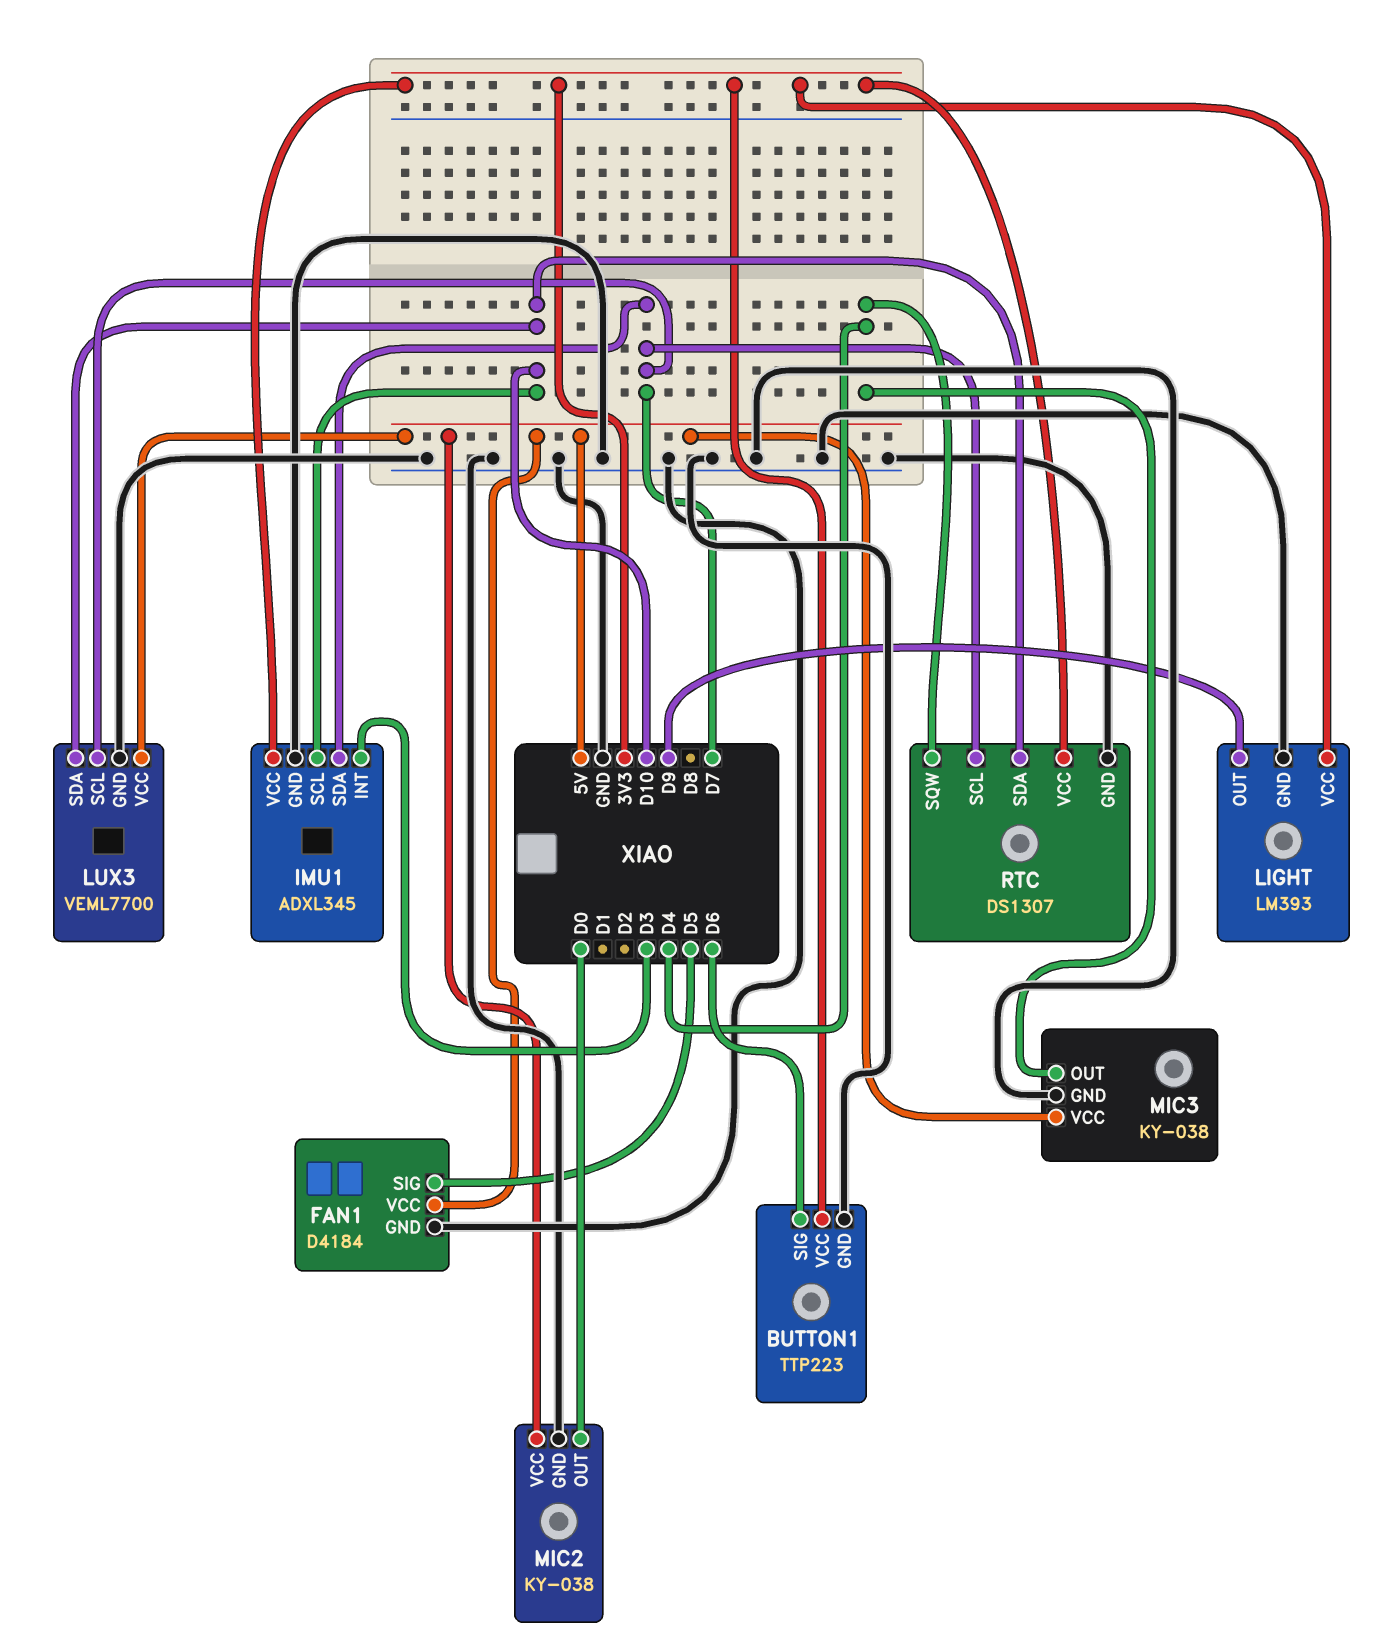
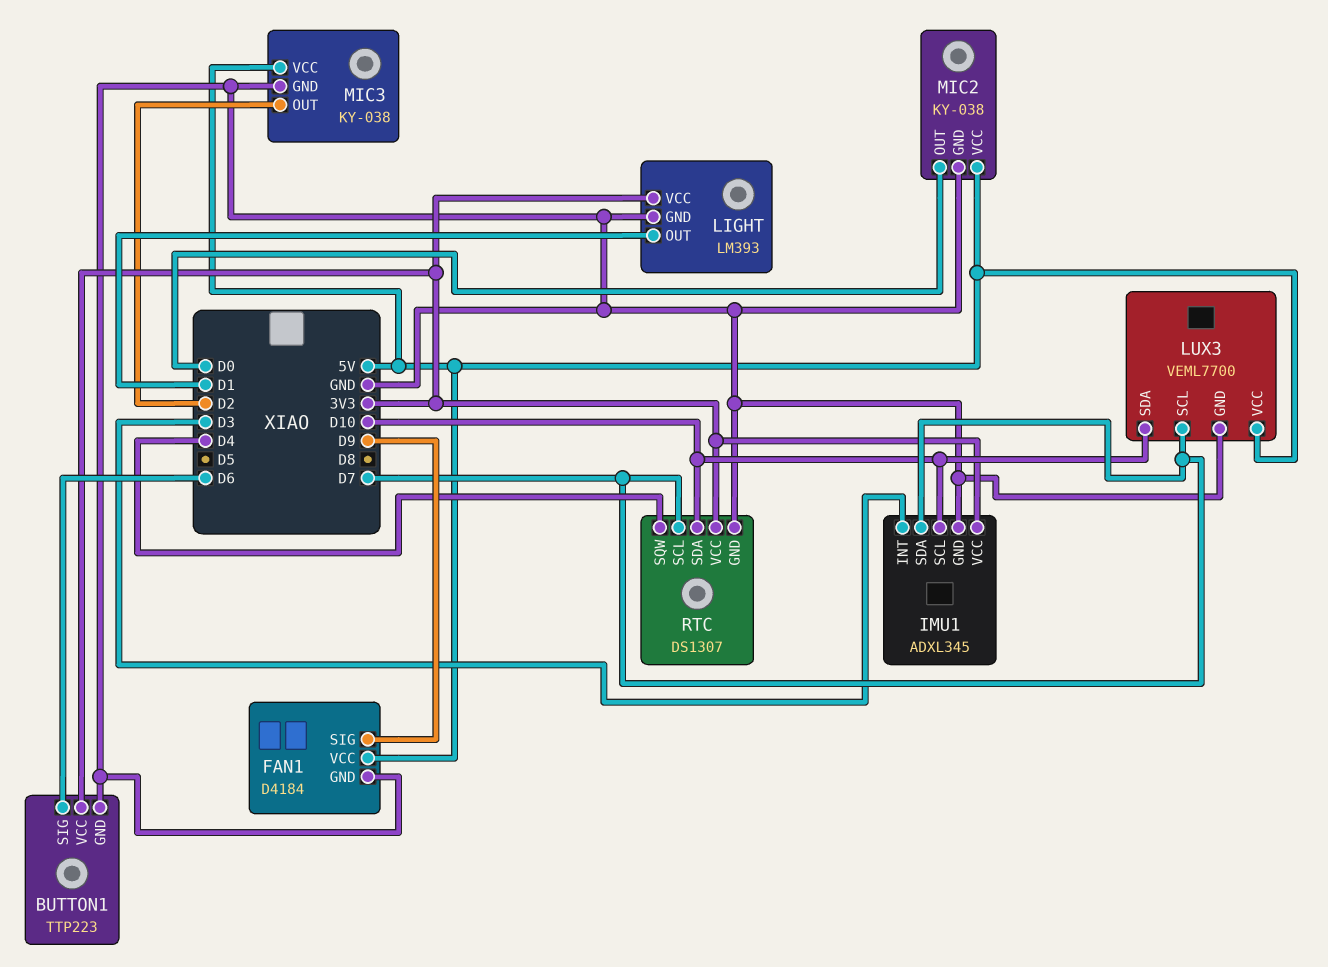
FAN1 pin SIG: D5 -> D9
LIGHT pin OUT: D9 -> D1
MIC3 pin OUT: D4 -> D2

